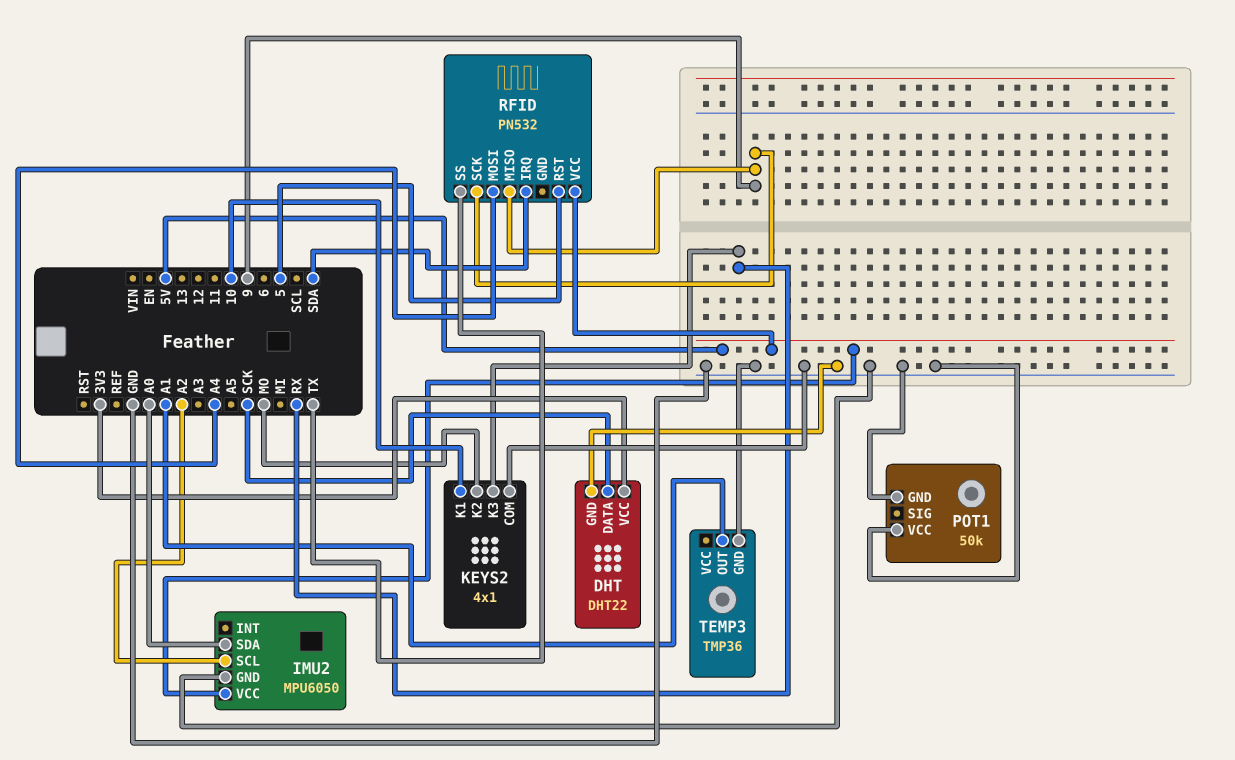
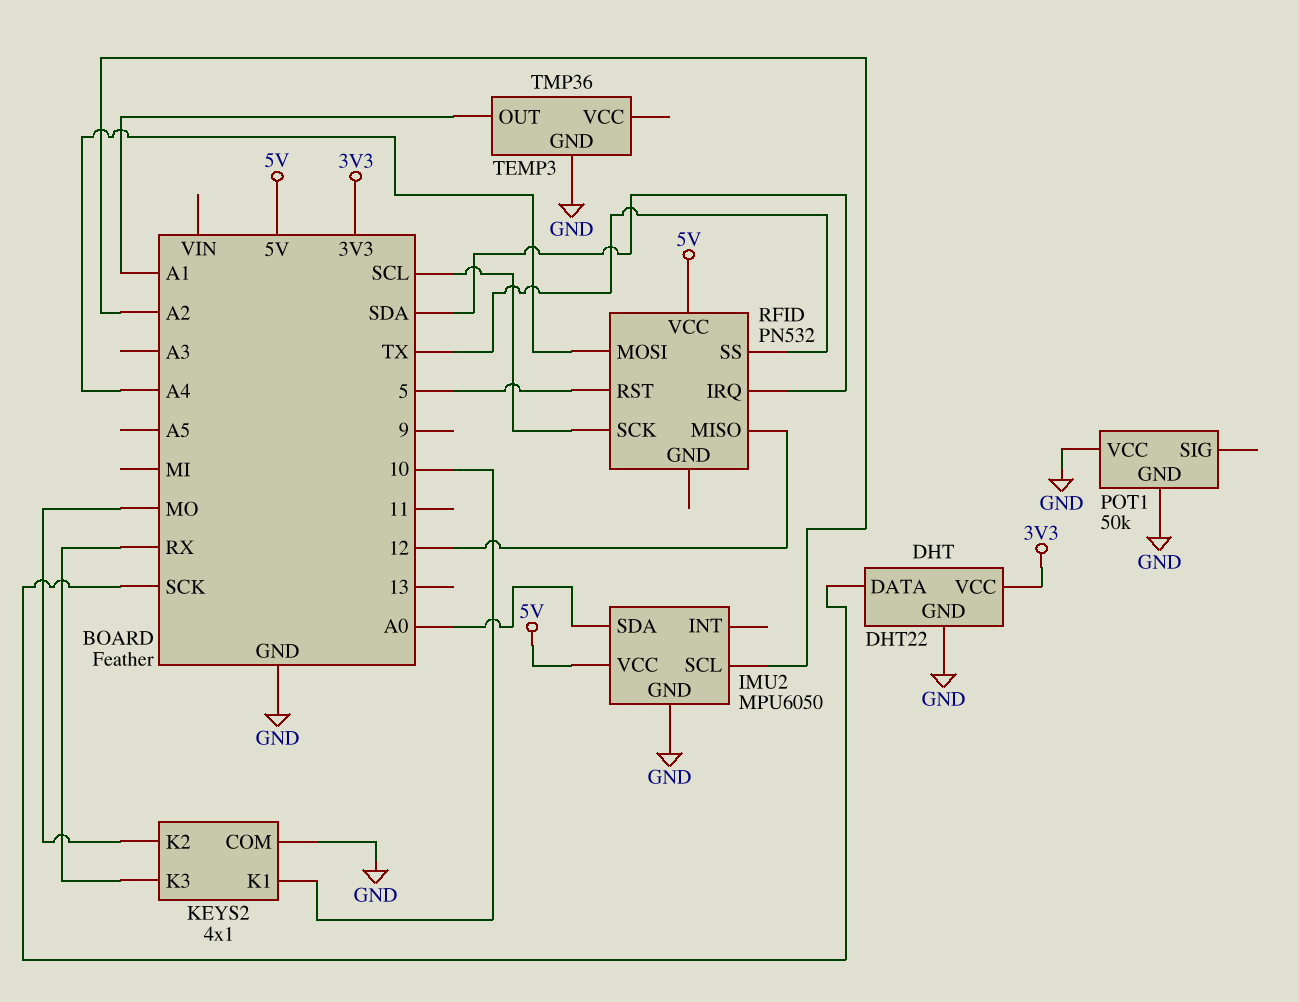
RFID pin MISO: 9 -> 12
RFID pin SCK: 9 -> SCL

